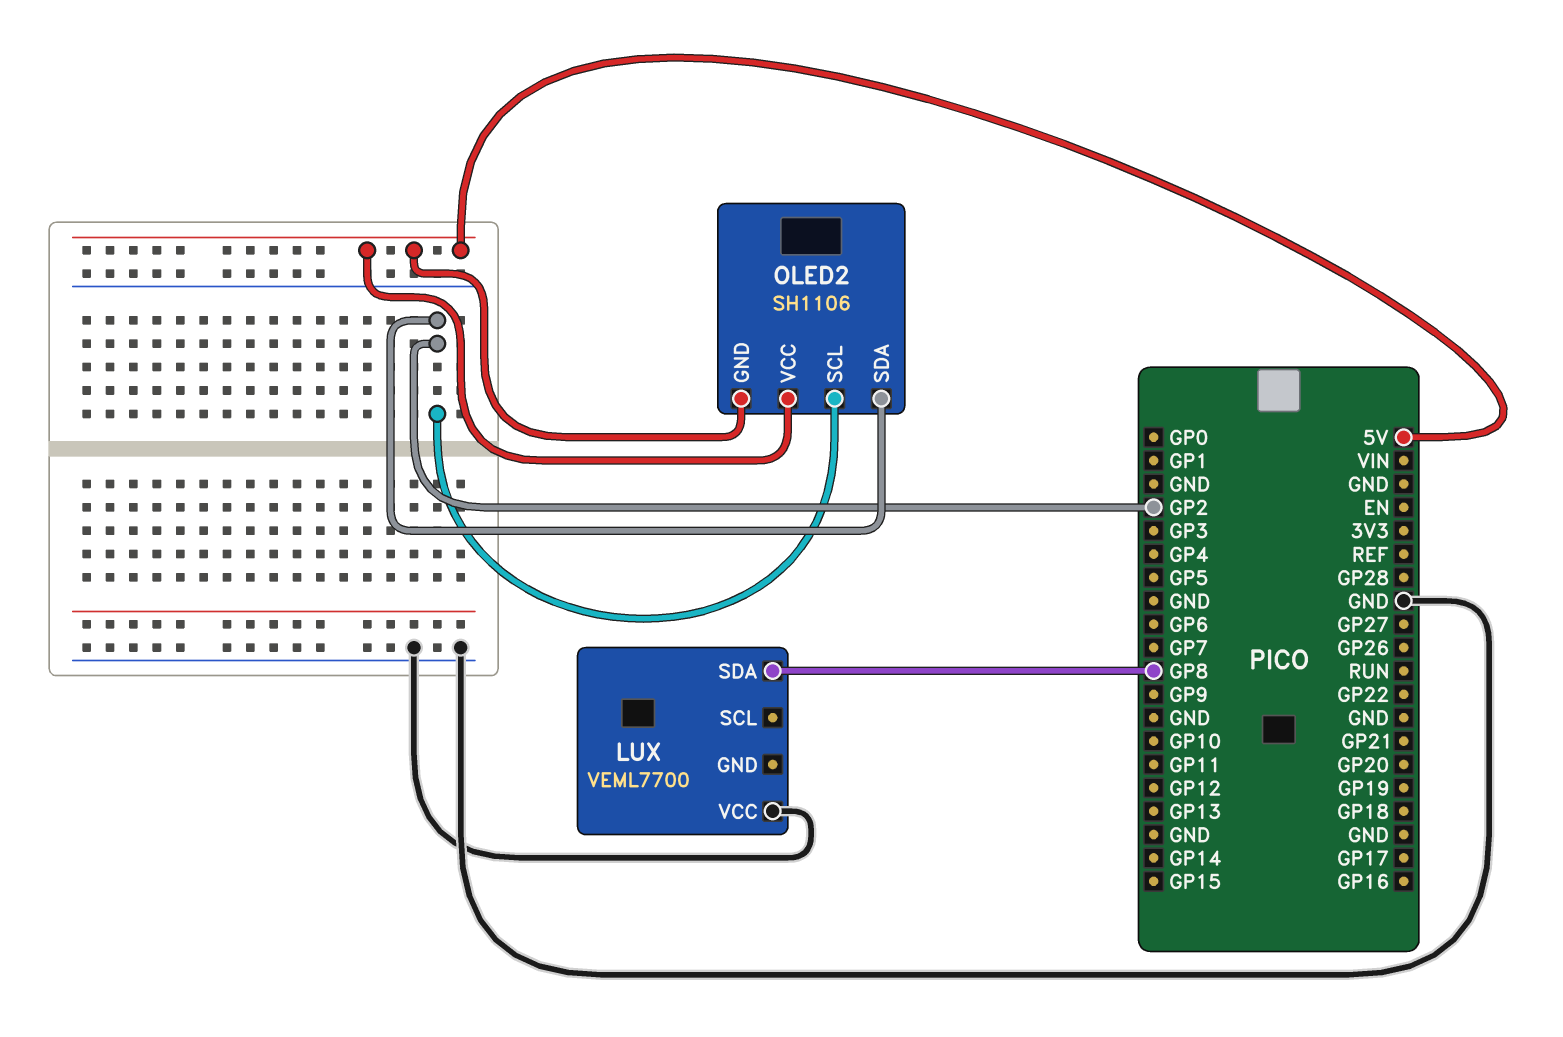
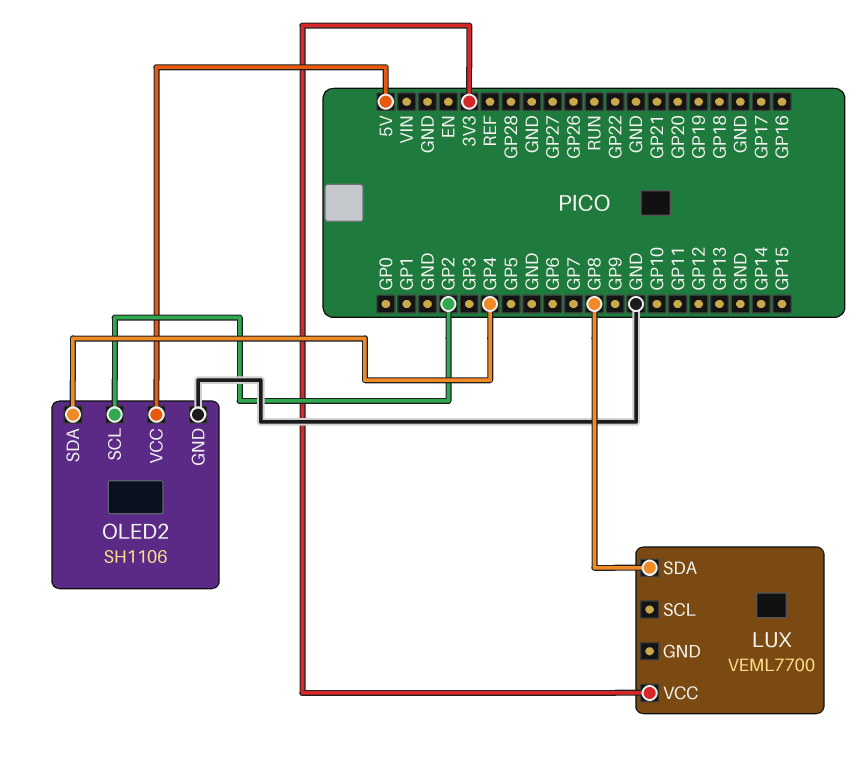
LUX pin VCC: GND -> 3V3
OLED2 pin GND: 5V -> GND
OLED2 pin SDA: GP2 -> GP4

